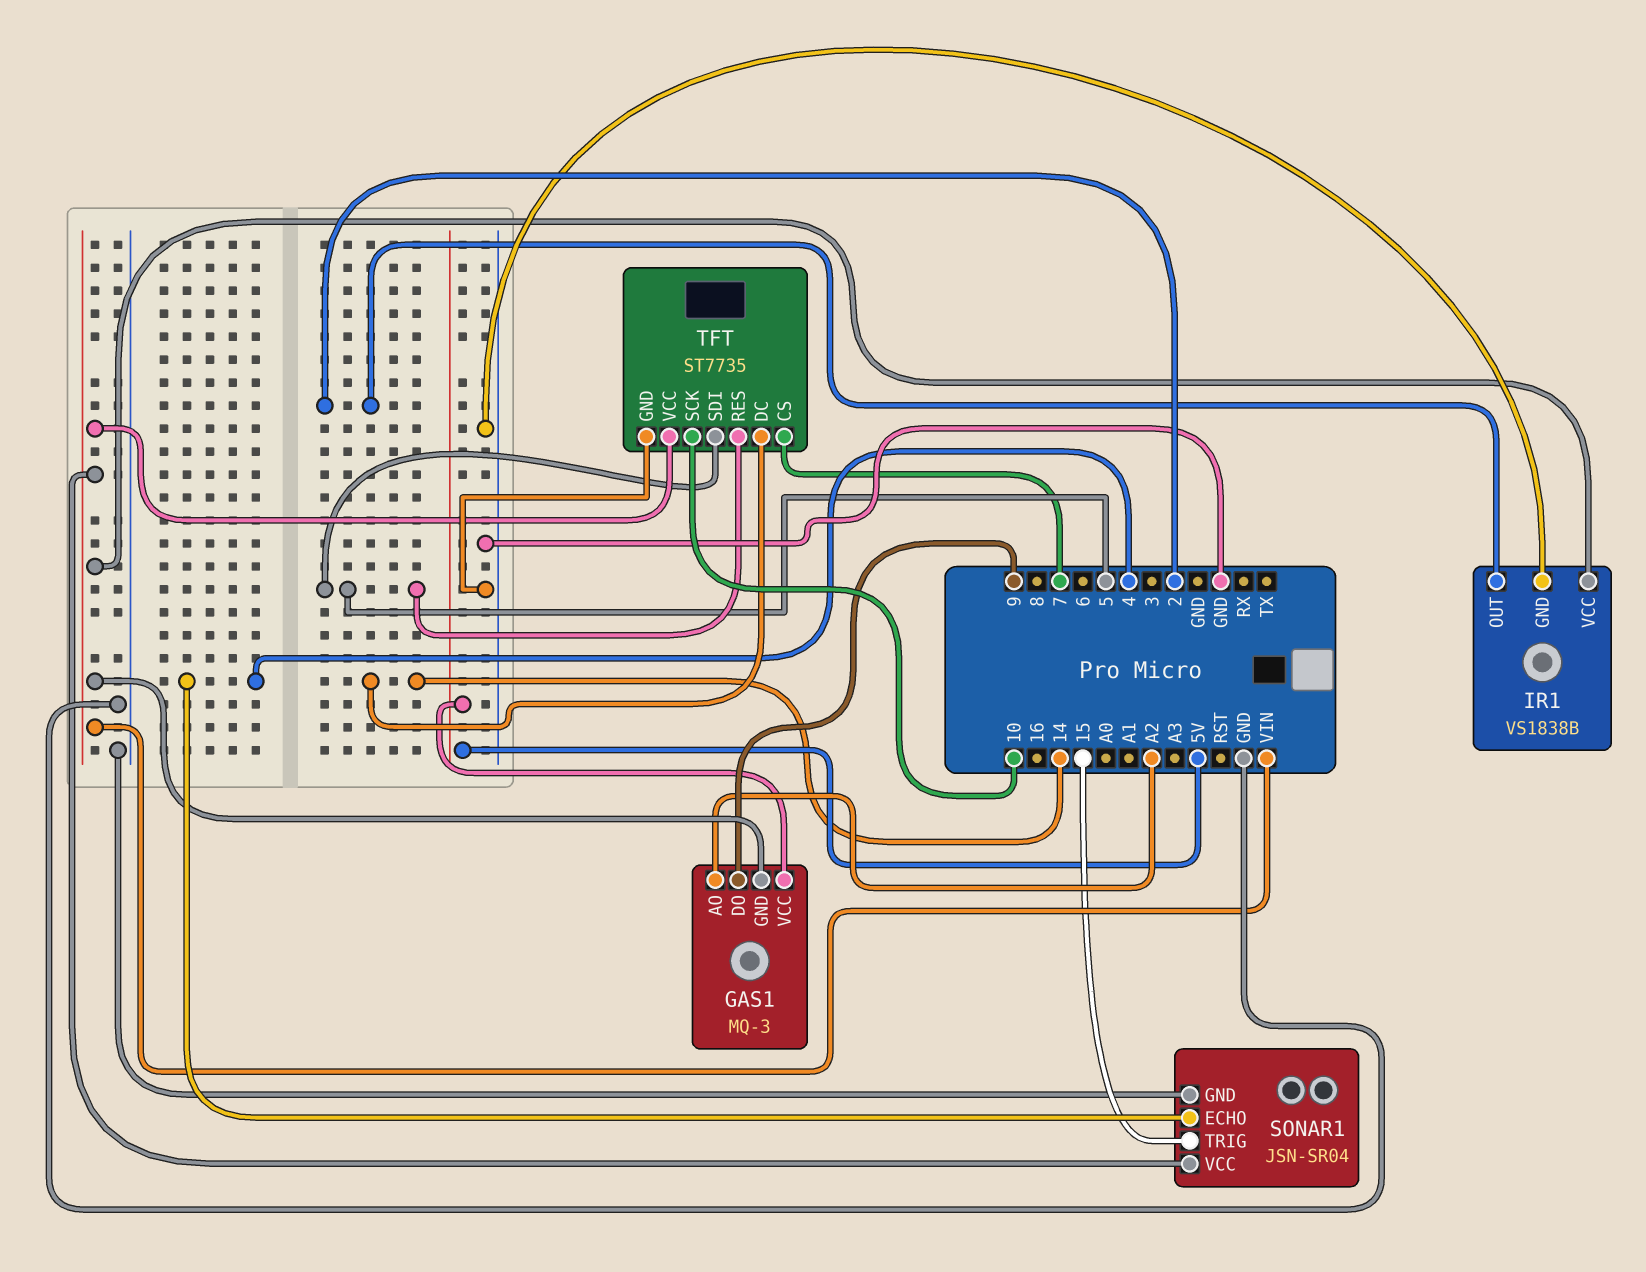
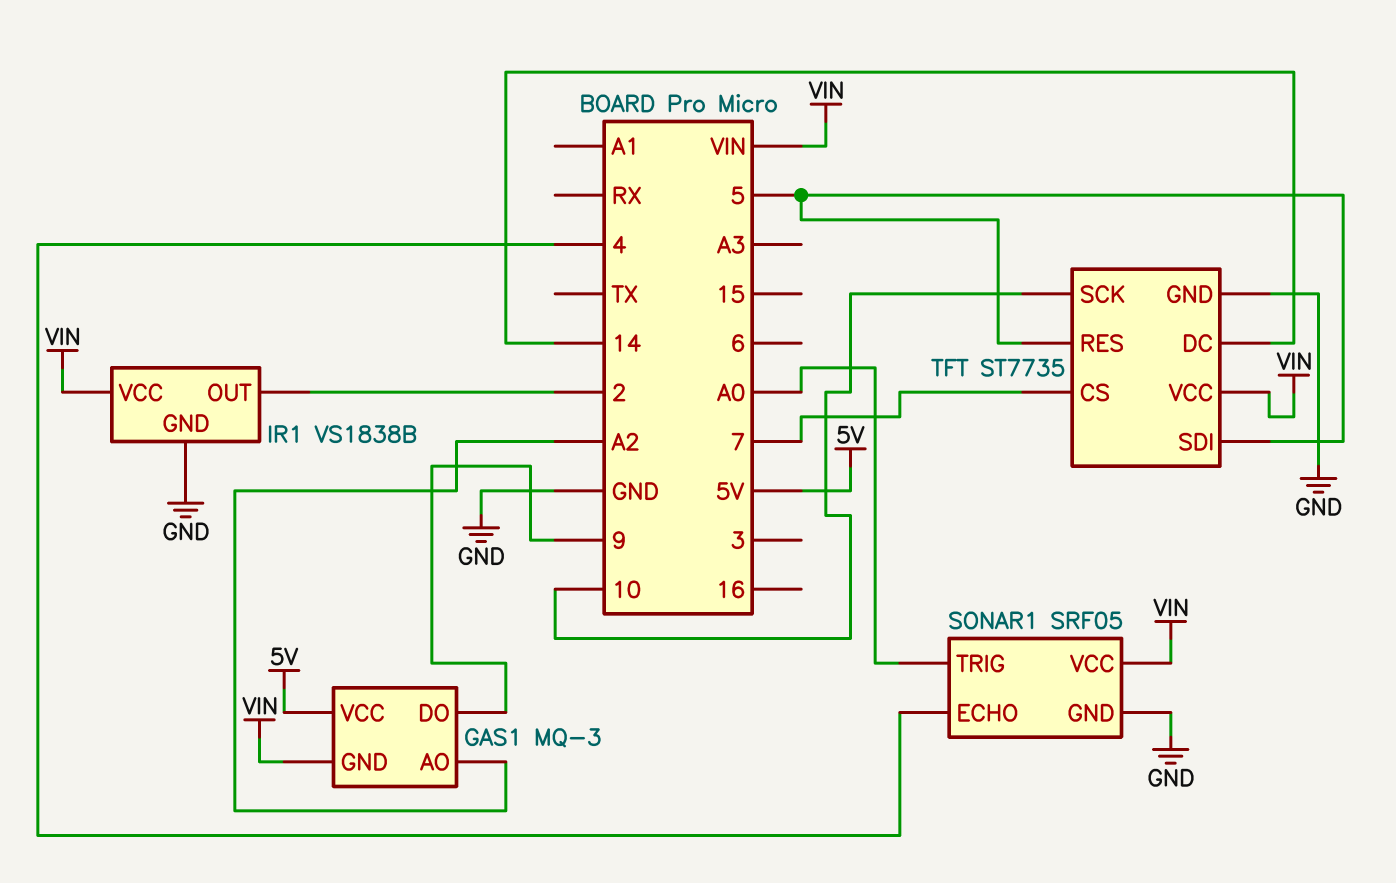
SONAR1: JSN-SR04 -> SRF05
SONAR1 pin TRIG: 15 -> A0

